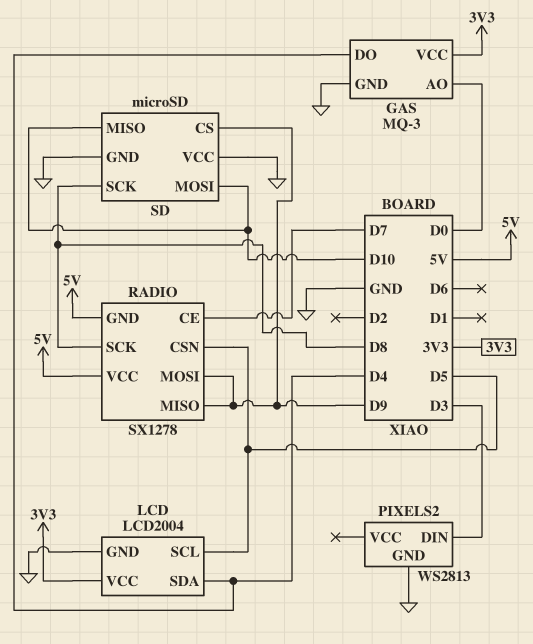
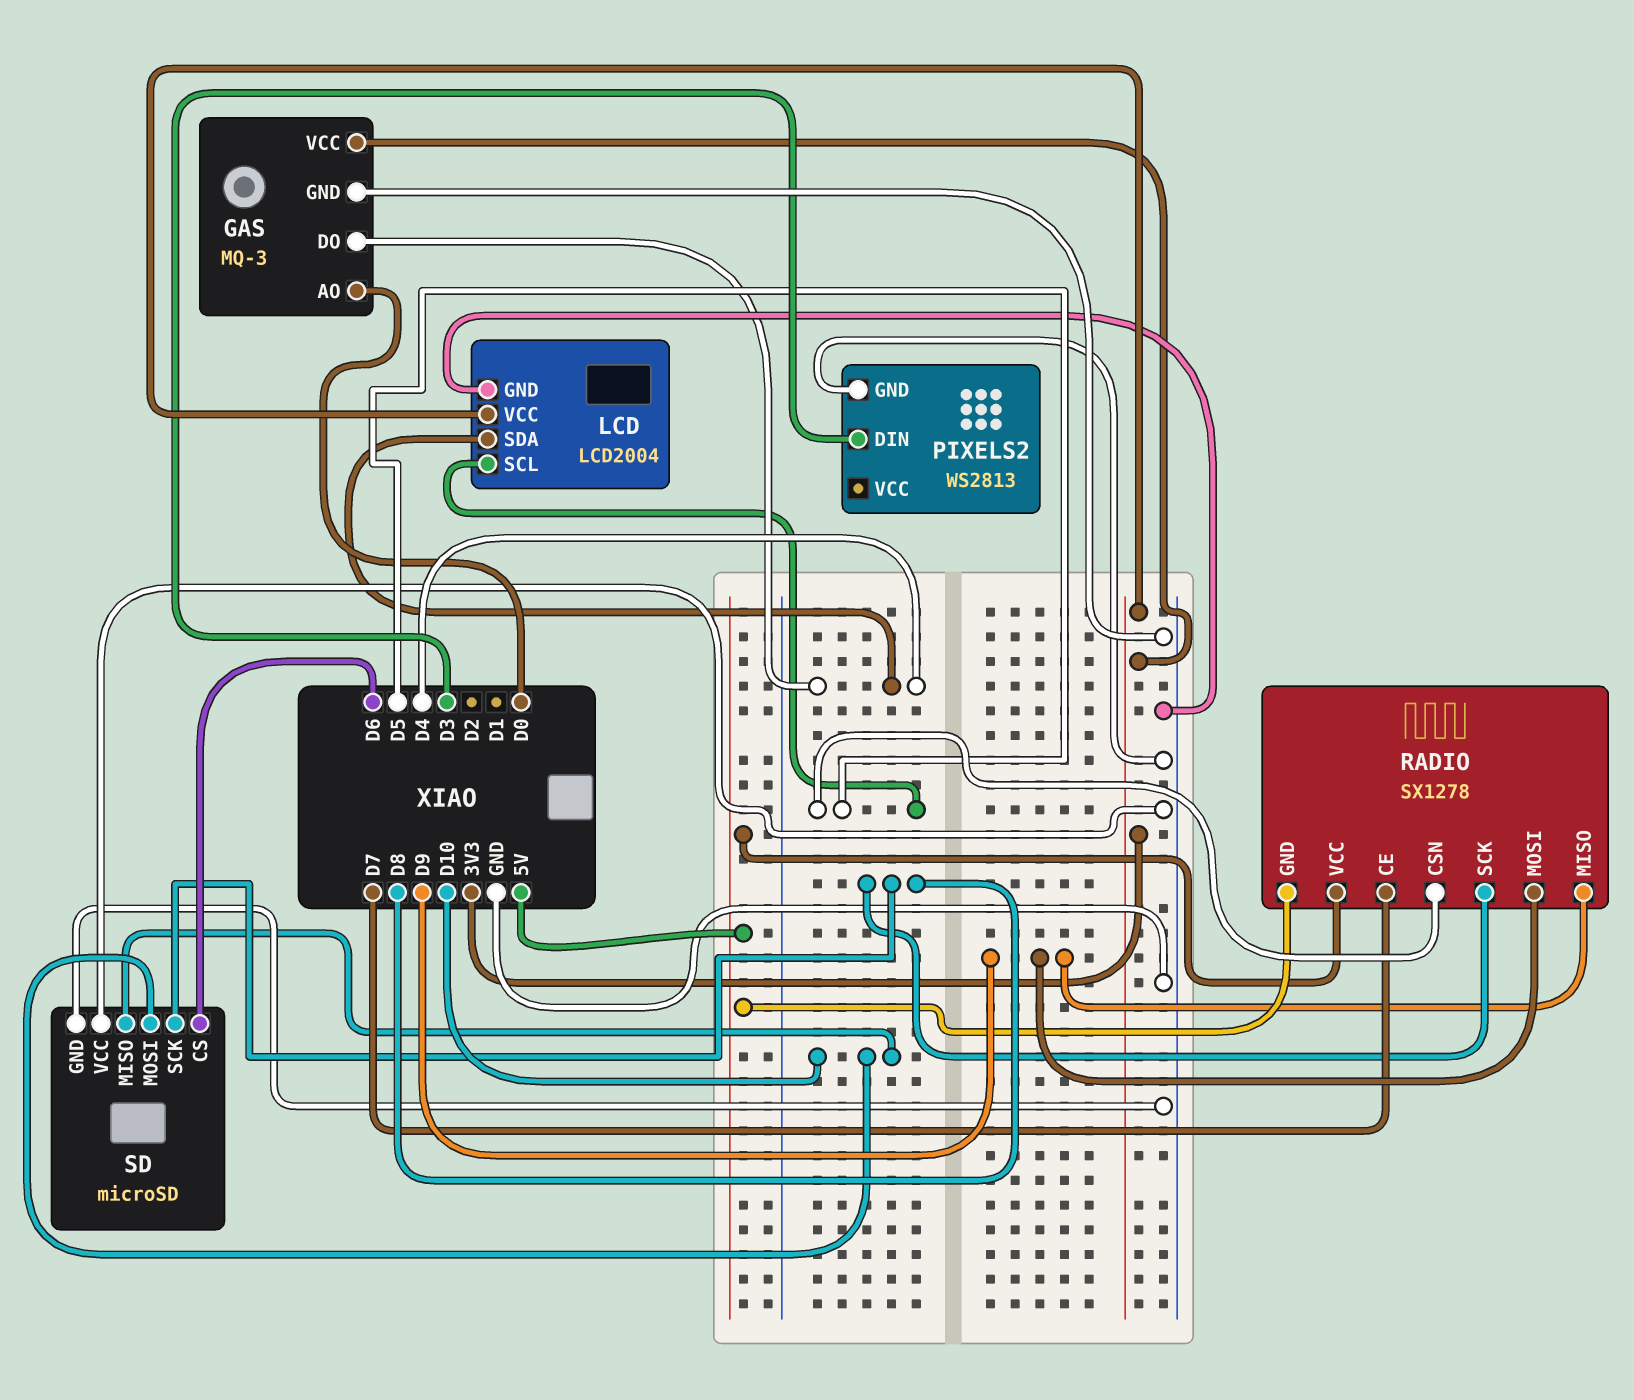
SD pin CS: D9 -> D6

